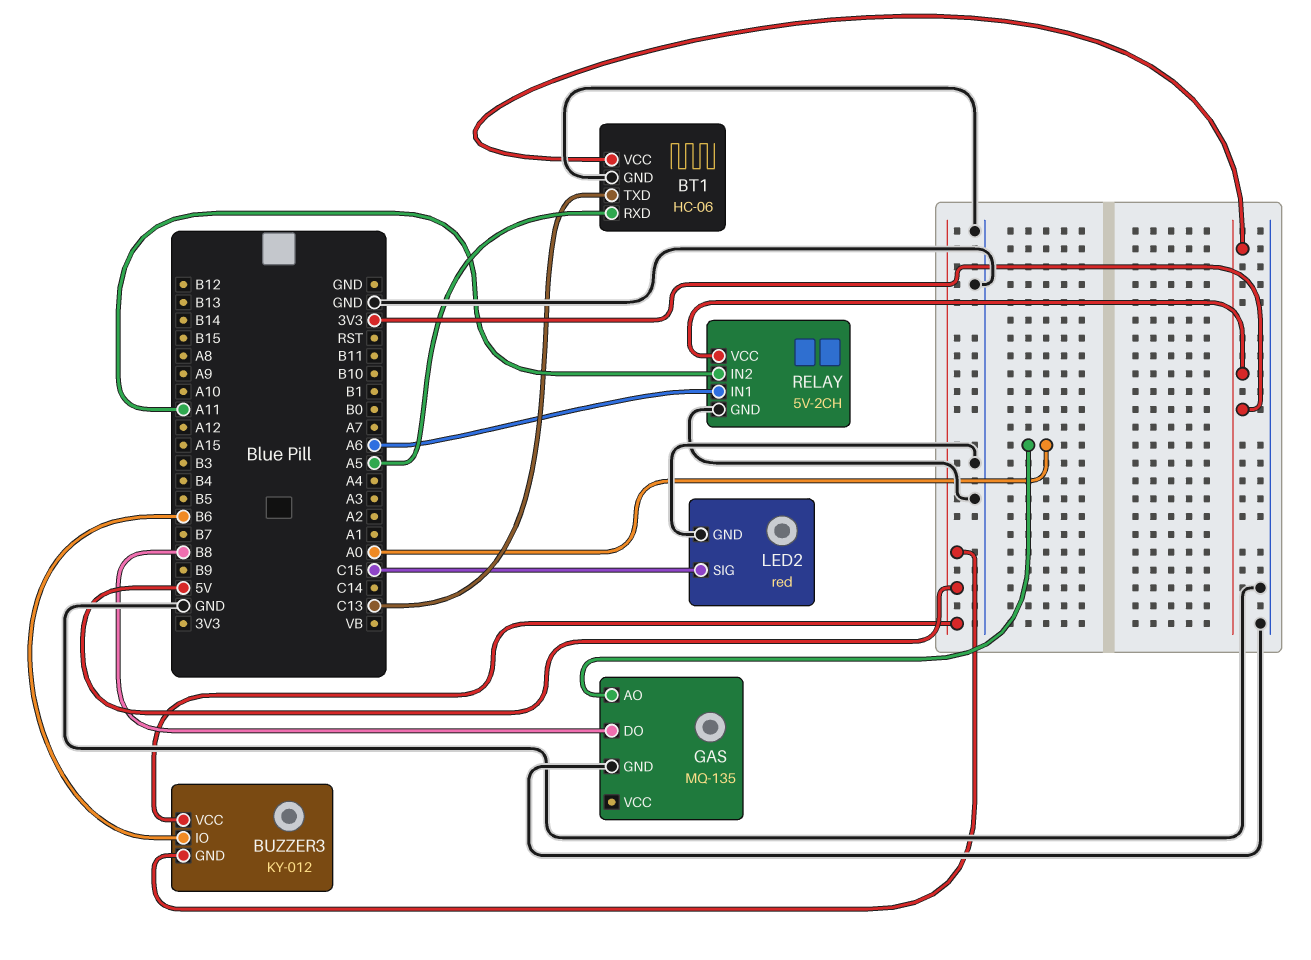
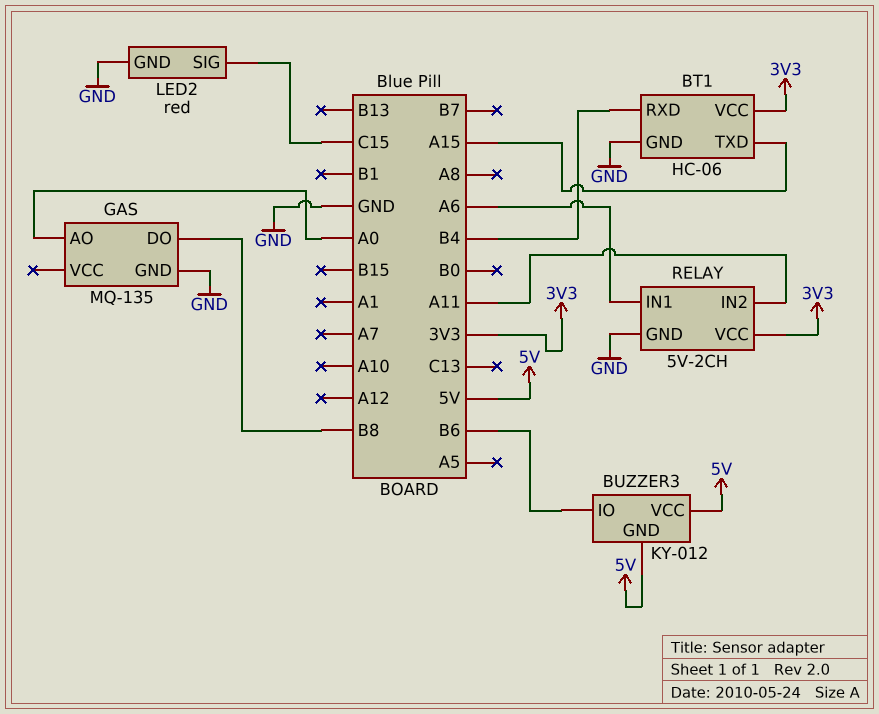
BT1 pin RXD: A5 -> B4
BT1 pin TXD: C13 -> A15

